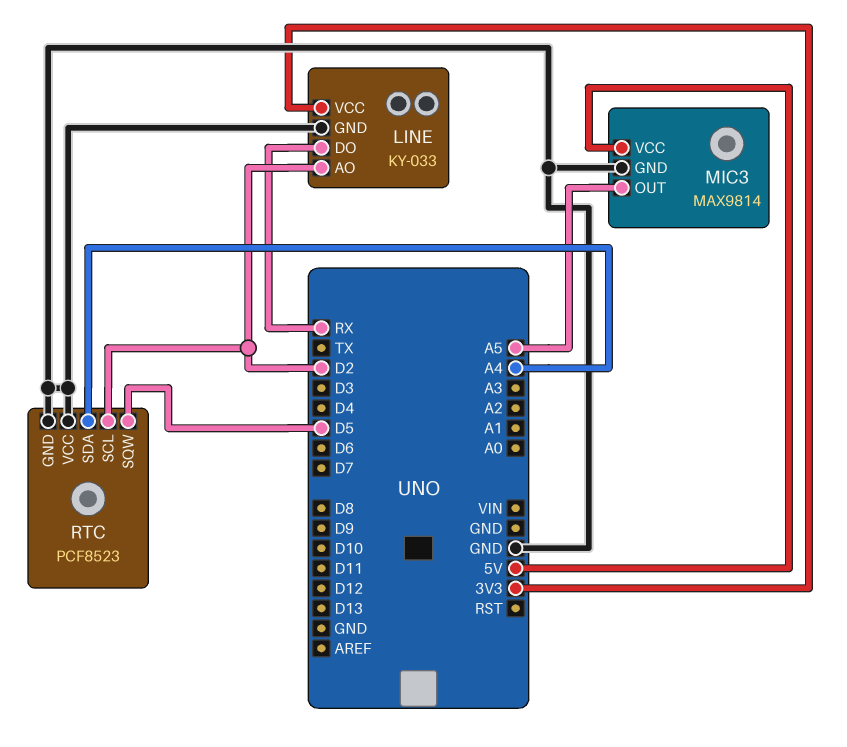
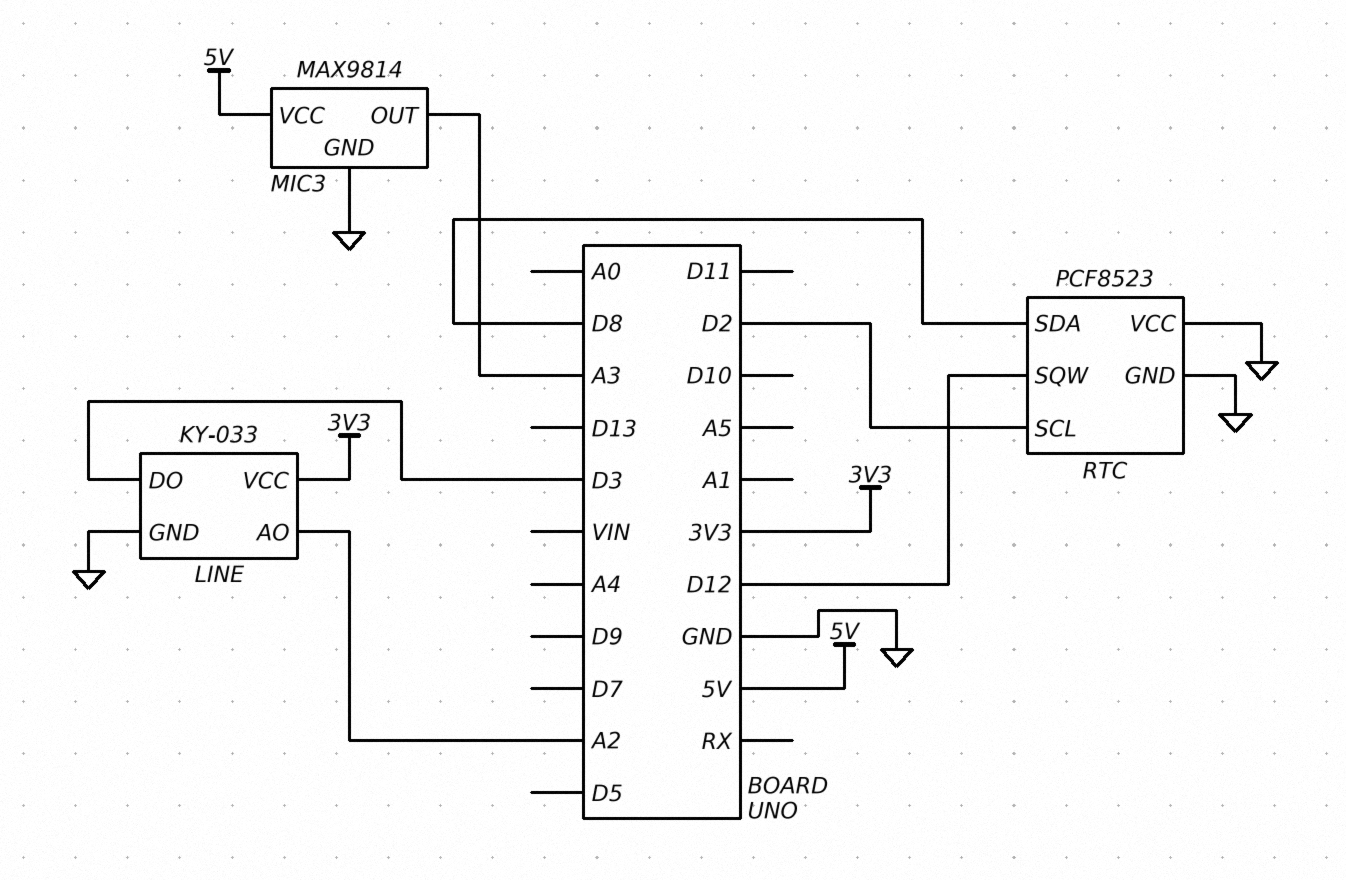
LINE pin AO: D2 -> A2
LINE pin DO: RX -> D3
MIC3 pin OUT: A5 -> A3
RTC pin SDA: A4 -> D8
RTC pin SQW: D5 -> D12

